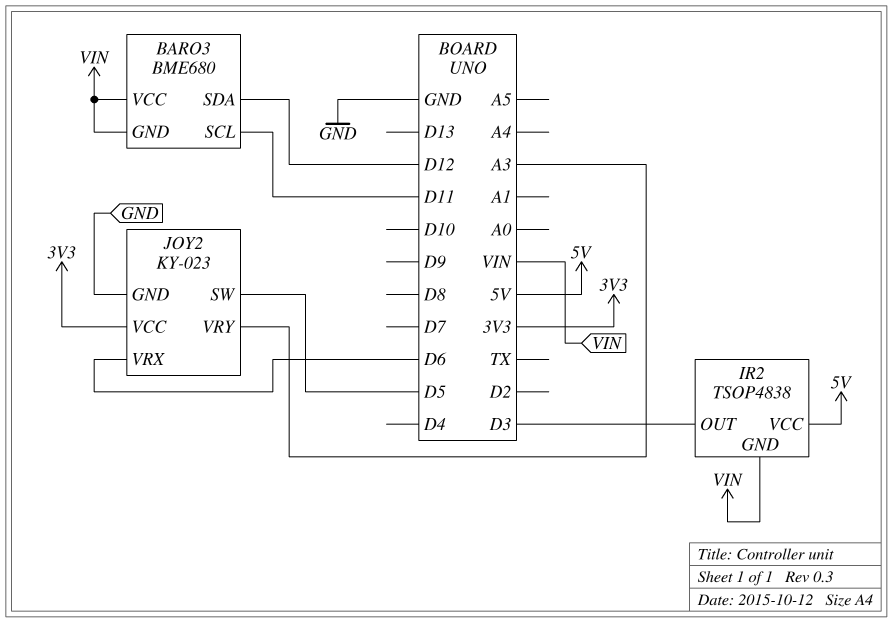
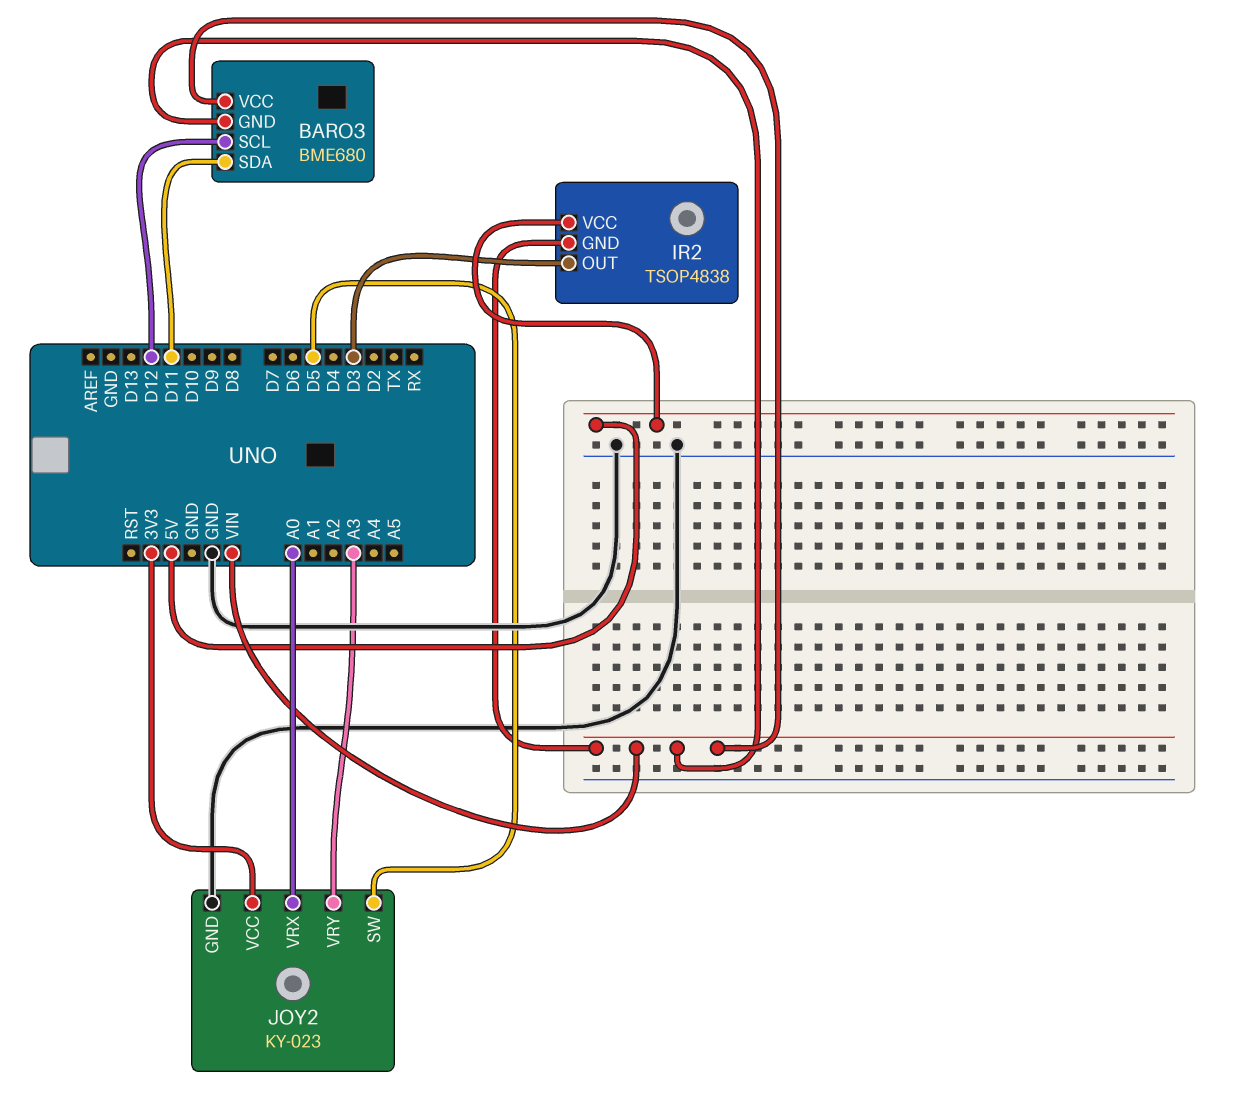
BARO3 pin SCL: D11 -> D12
BARO3 pin SDA: D12 -> D11
JOY2 pin VRX: D6 -> A0

